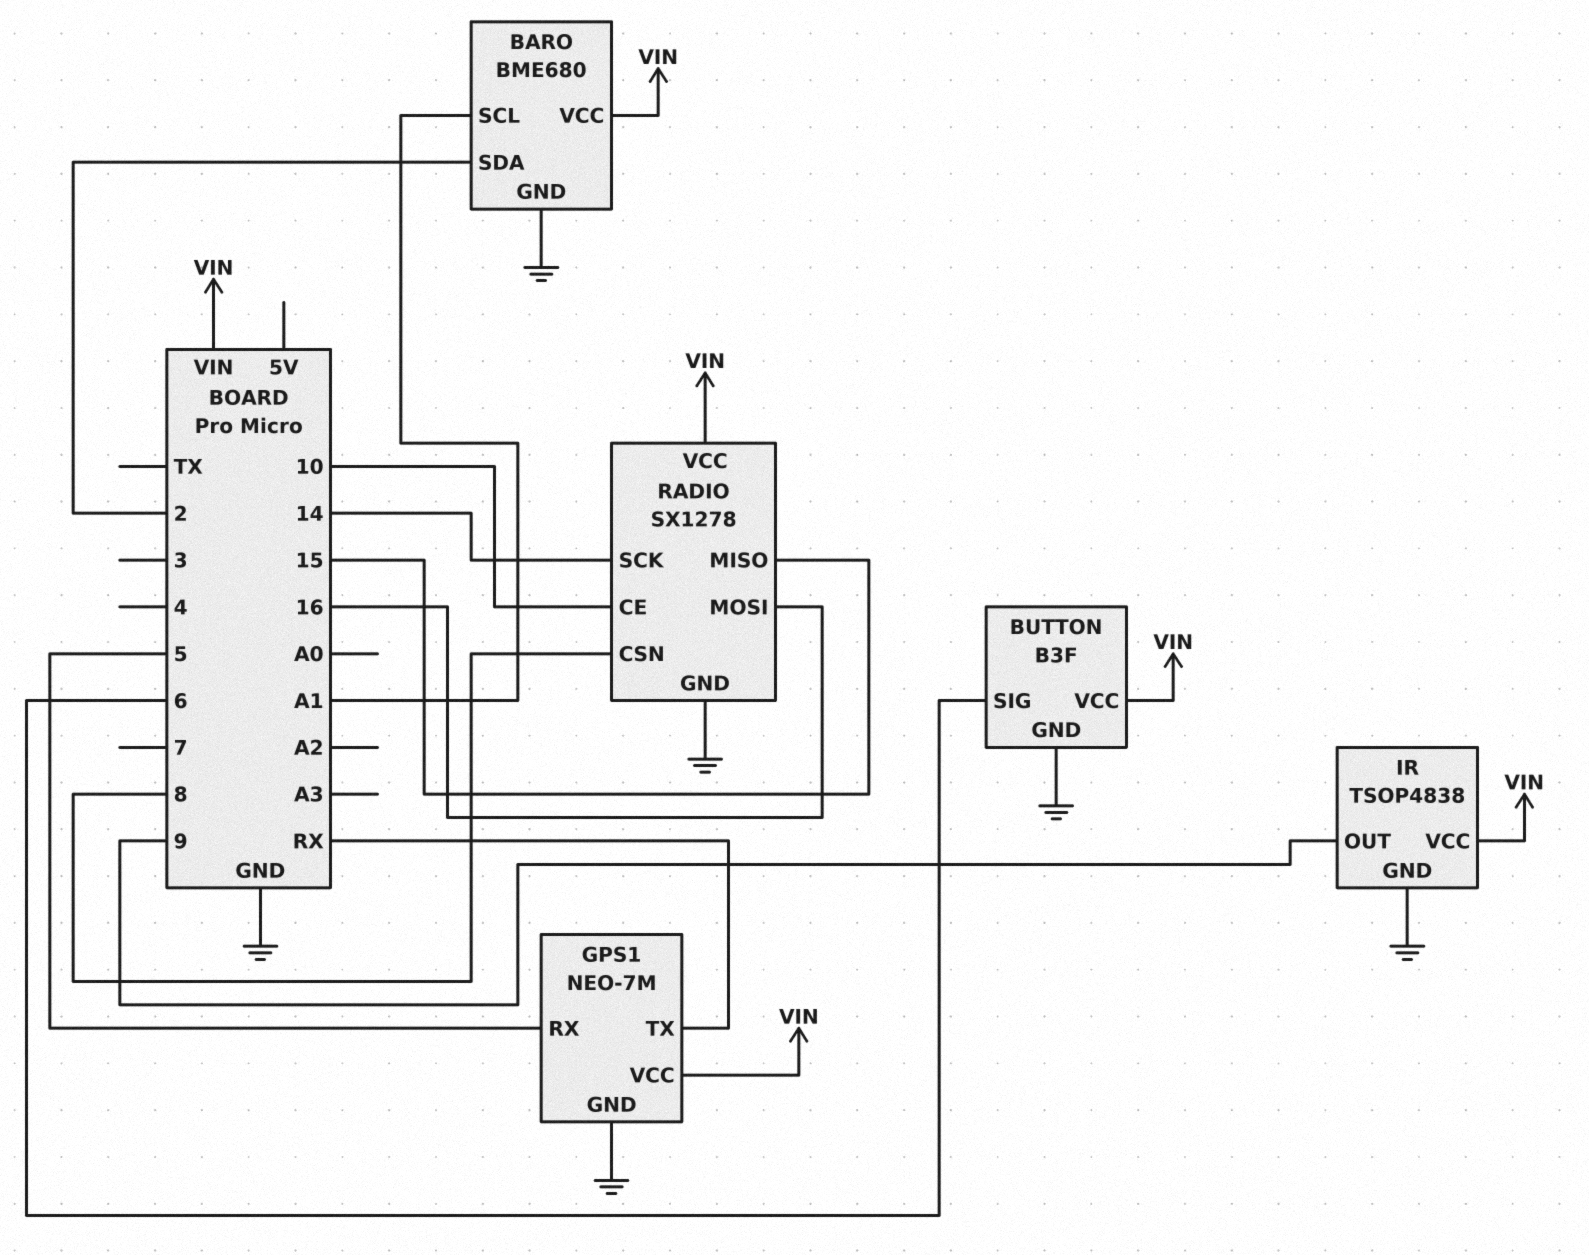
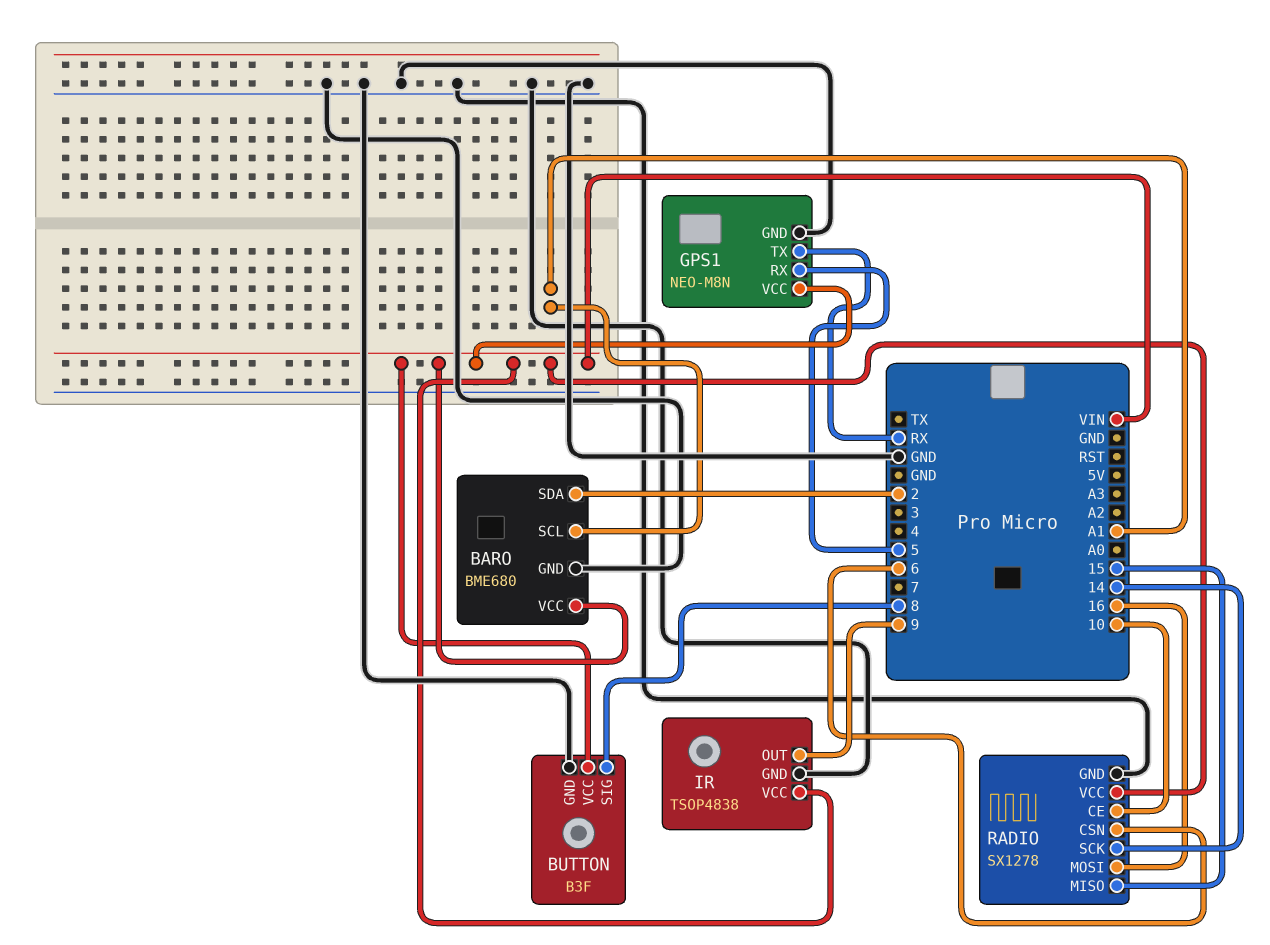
BUTTON pin SIG: 6 -> 8
GPS1: NEO-7M -> NEO-M8N
RADIO pin CSN: 8 -> 6

